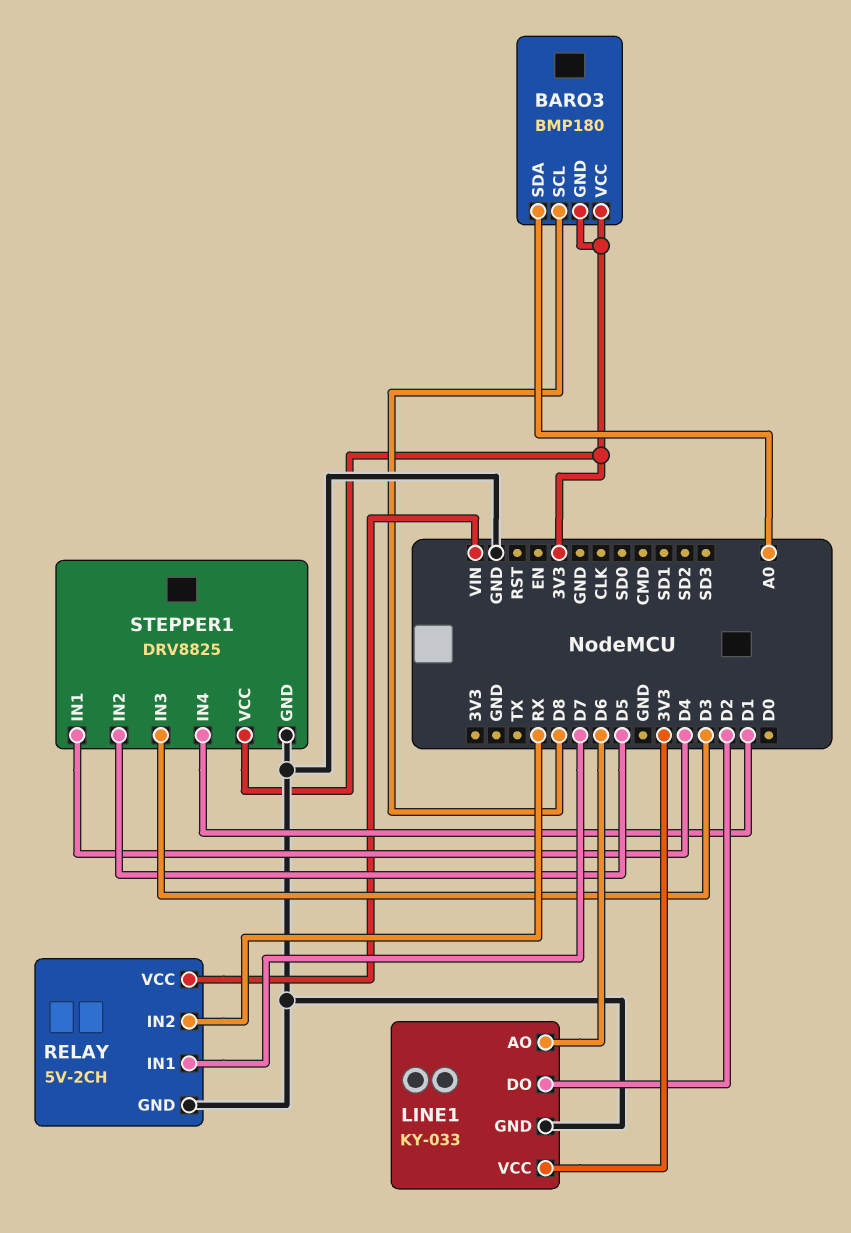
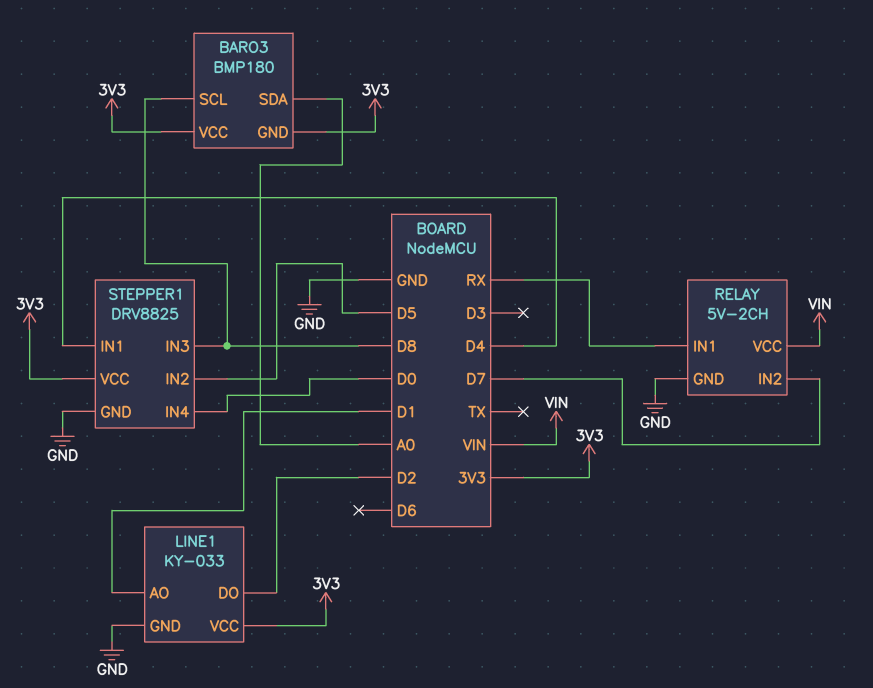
LINE1 pin AO: D6 -> D1
RELAY pin IN1: D7 -> RX
RELAY pin IN2: RX -> D7
STEPPER1 pin IN3: D3 -> D8
STEPPER1 pin IN4: D1 -> D0

